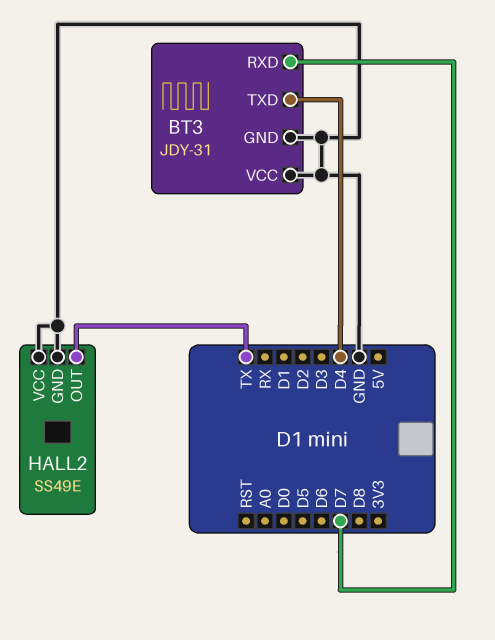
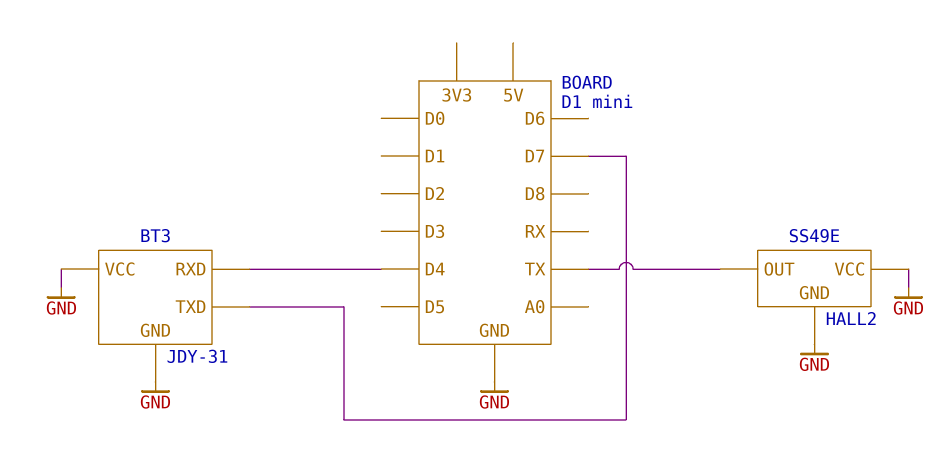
BT3 pin RXD: D7 -> D4
BT3 pin TXD: D4 -> D7

